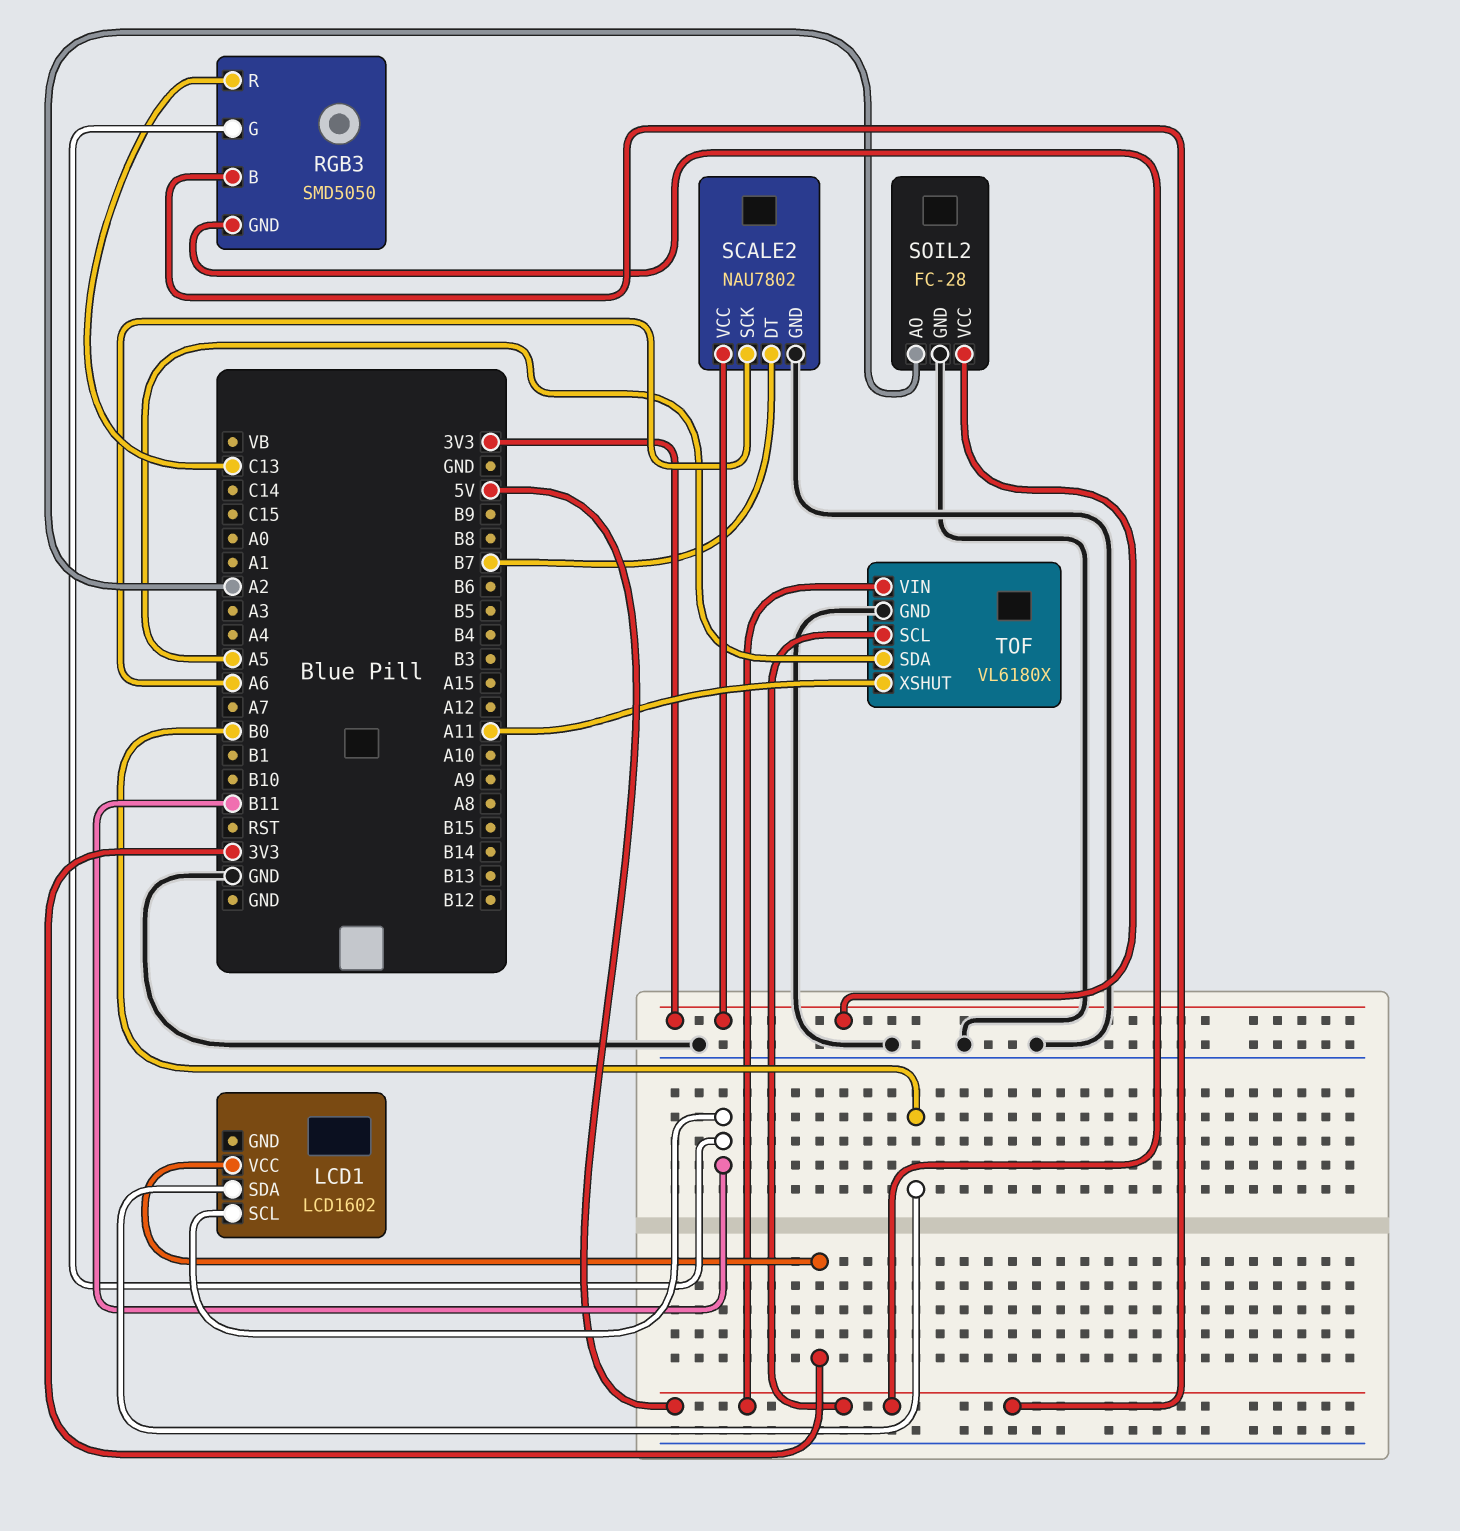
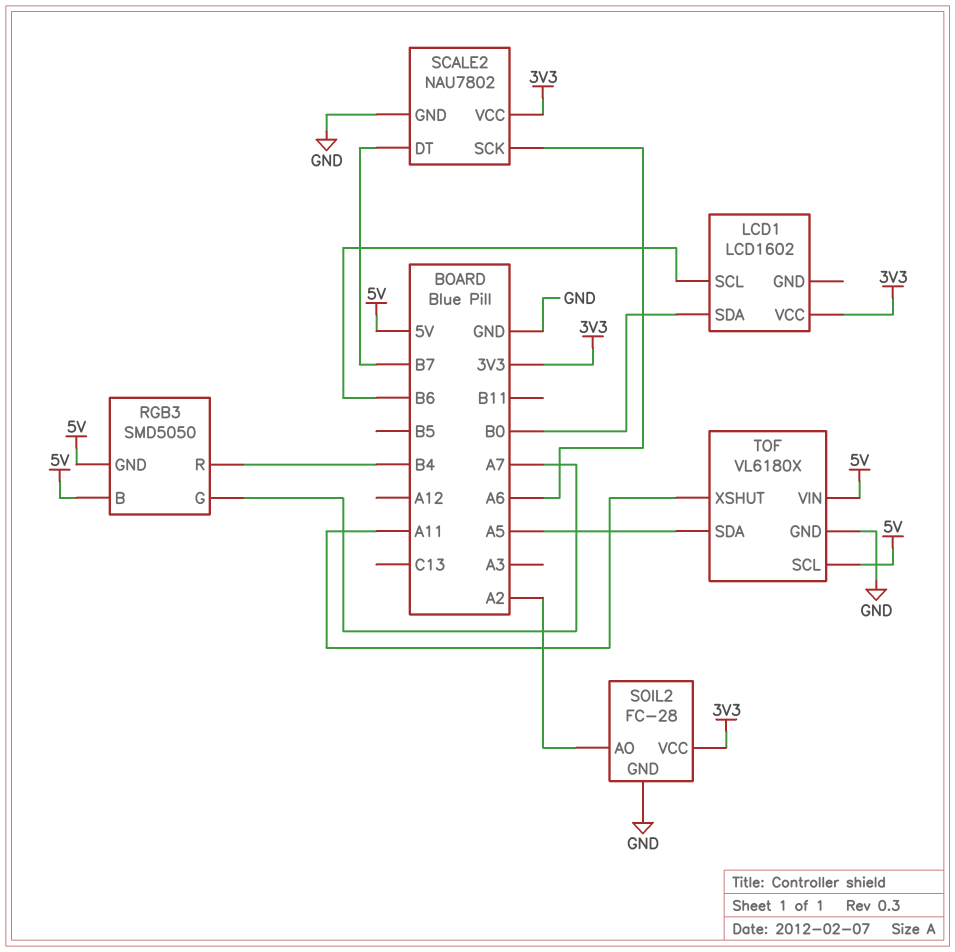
LCD1 pin SCL: B11 -> B6
RGB3 pin G: B11 -> A7
RGB3 pin R: C13 -> B4

